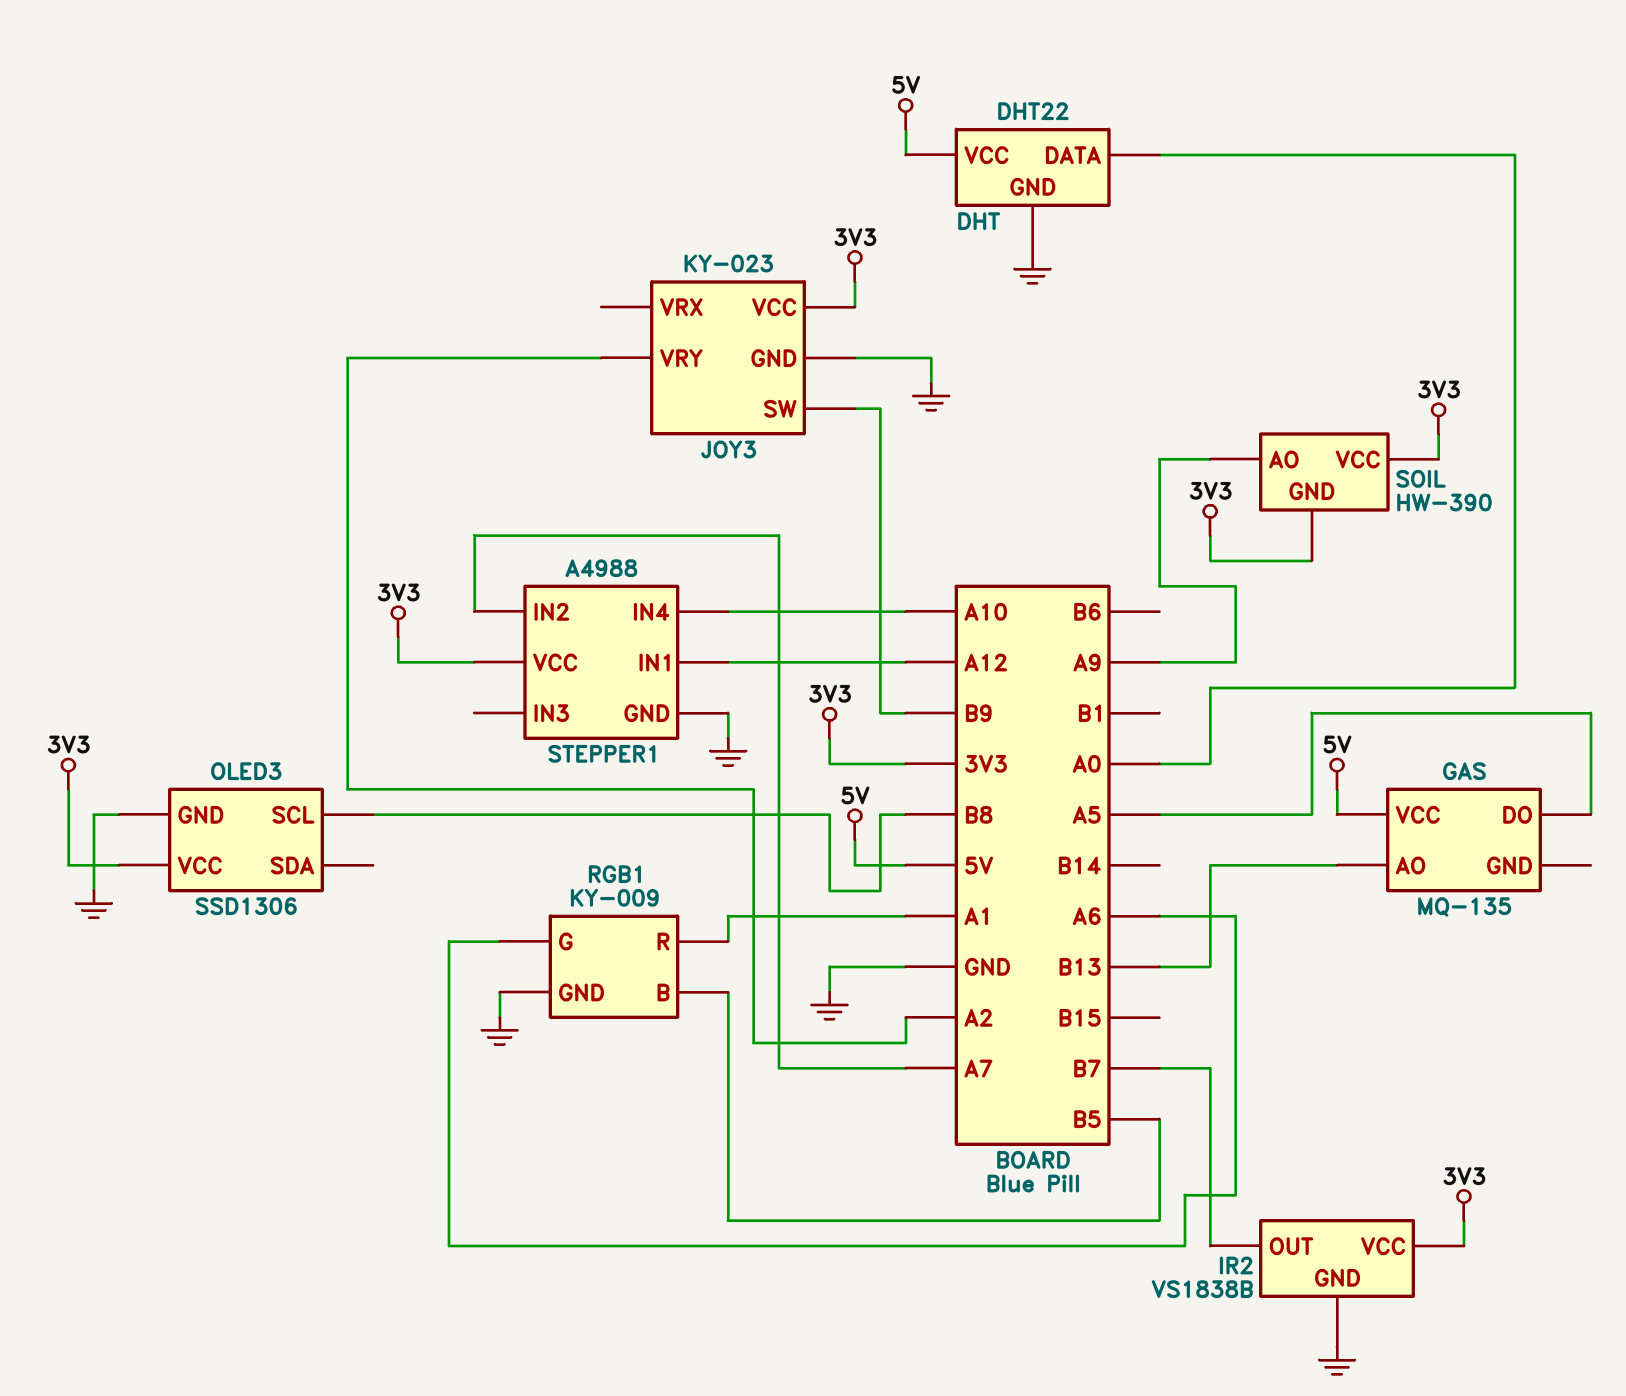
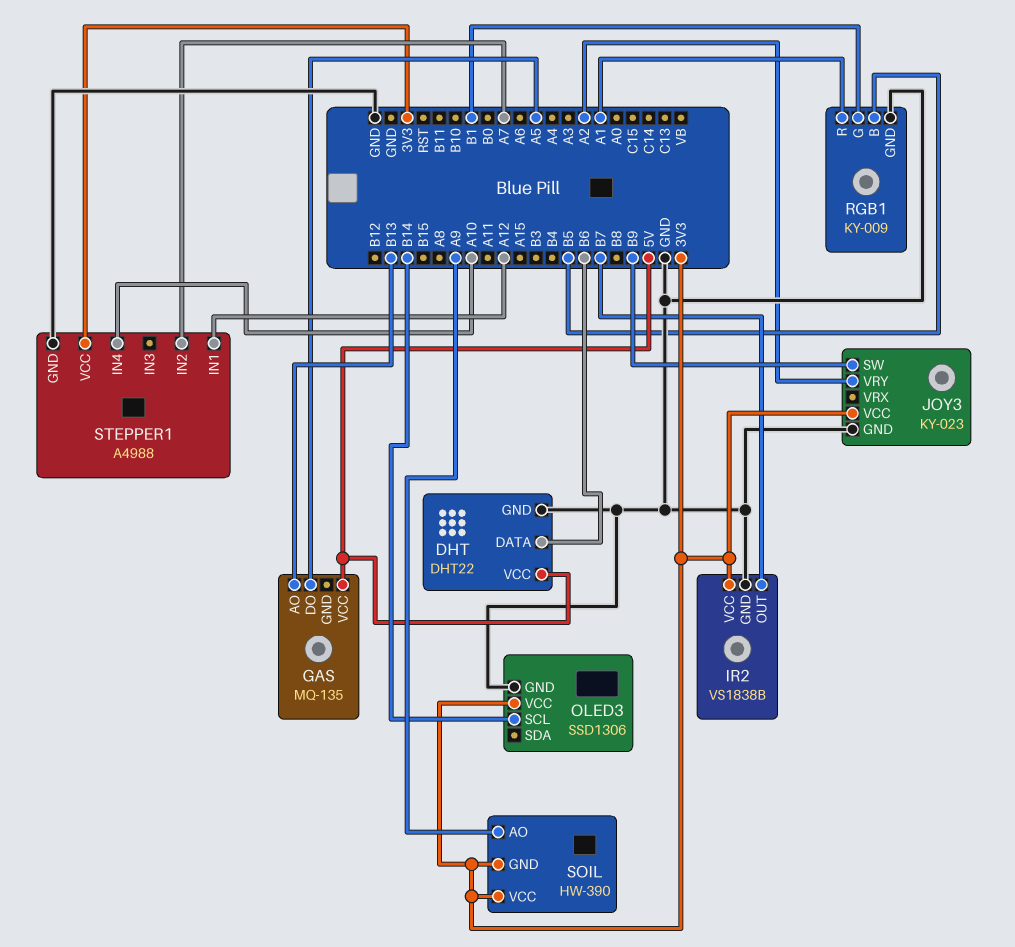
DHT pin DATA: A0 -> B6
OLED3 pin SCL: B8 -> B14
RGB1 pin G: A6 -> B1

